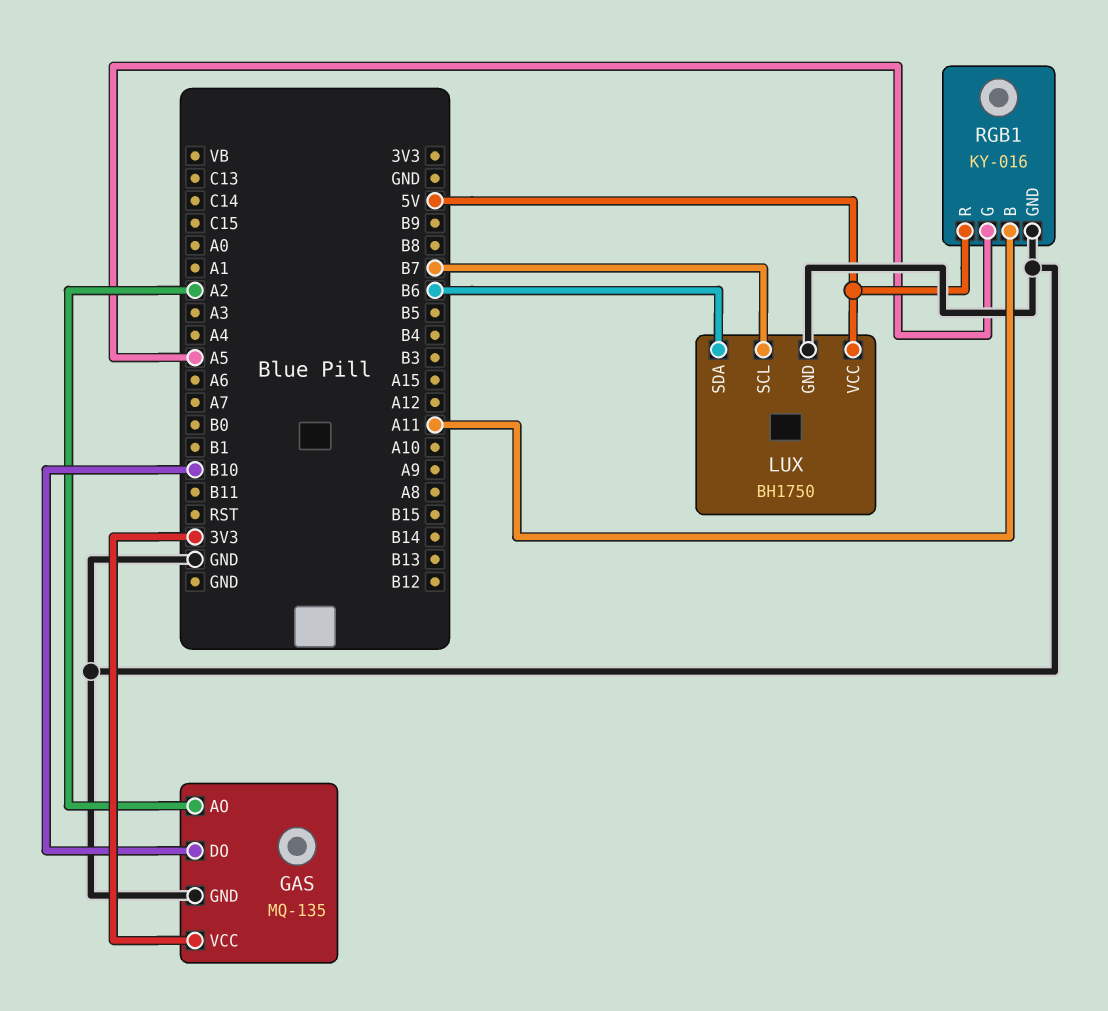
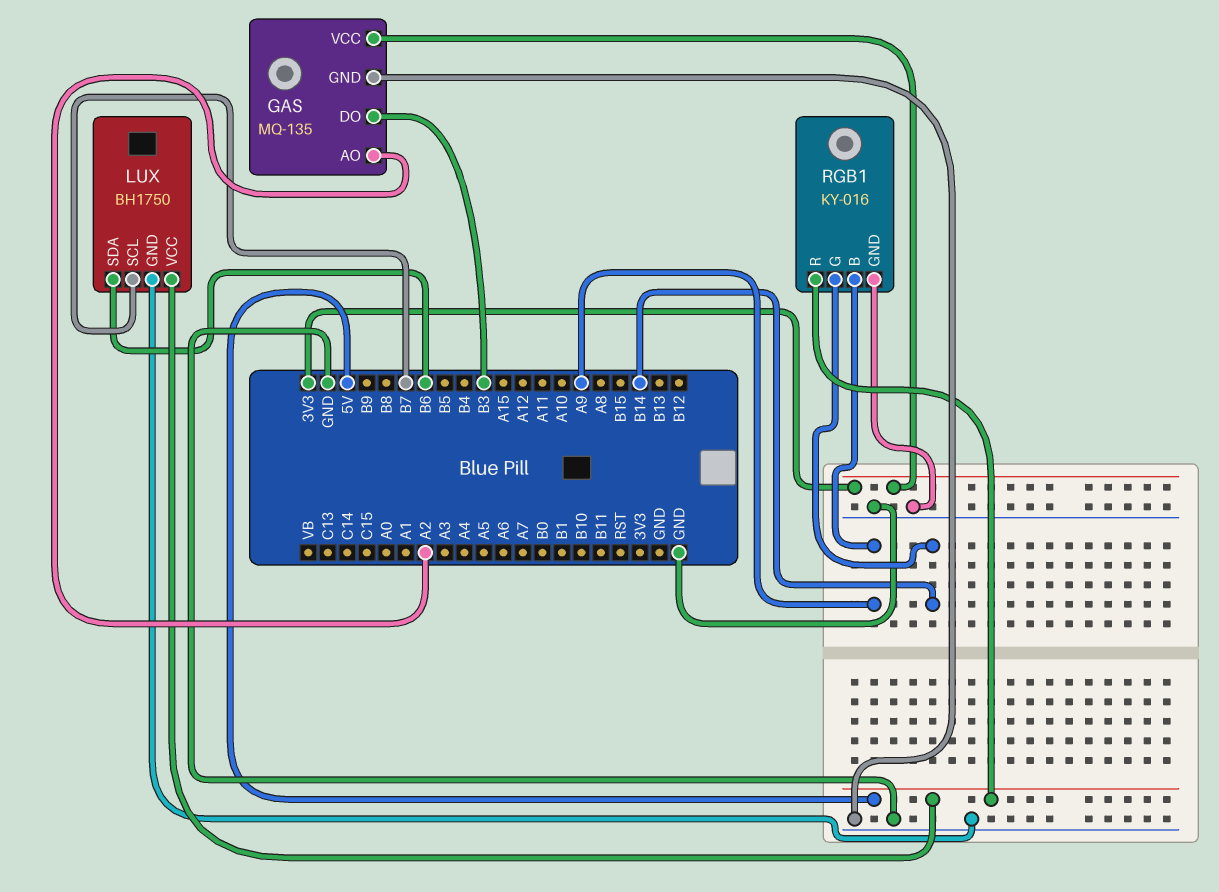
GAS pin DO: B10 -> B3
RGB1 pin B: A11 -> A9
RGB1 pin G: A5 -> B14

